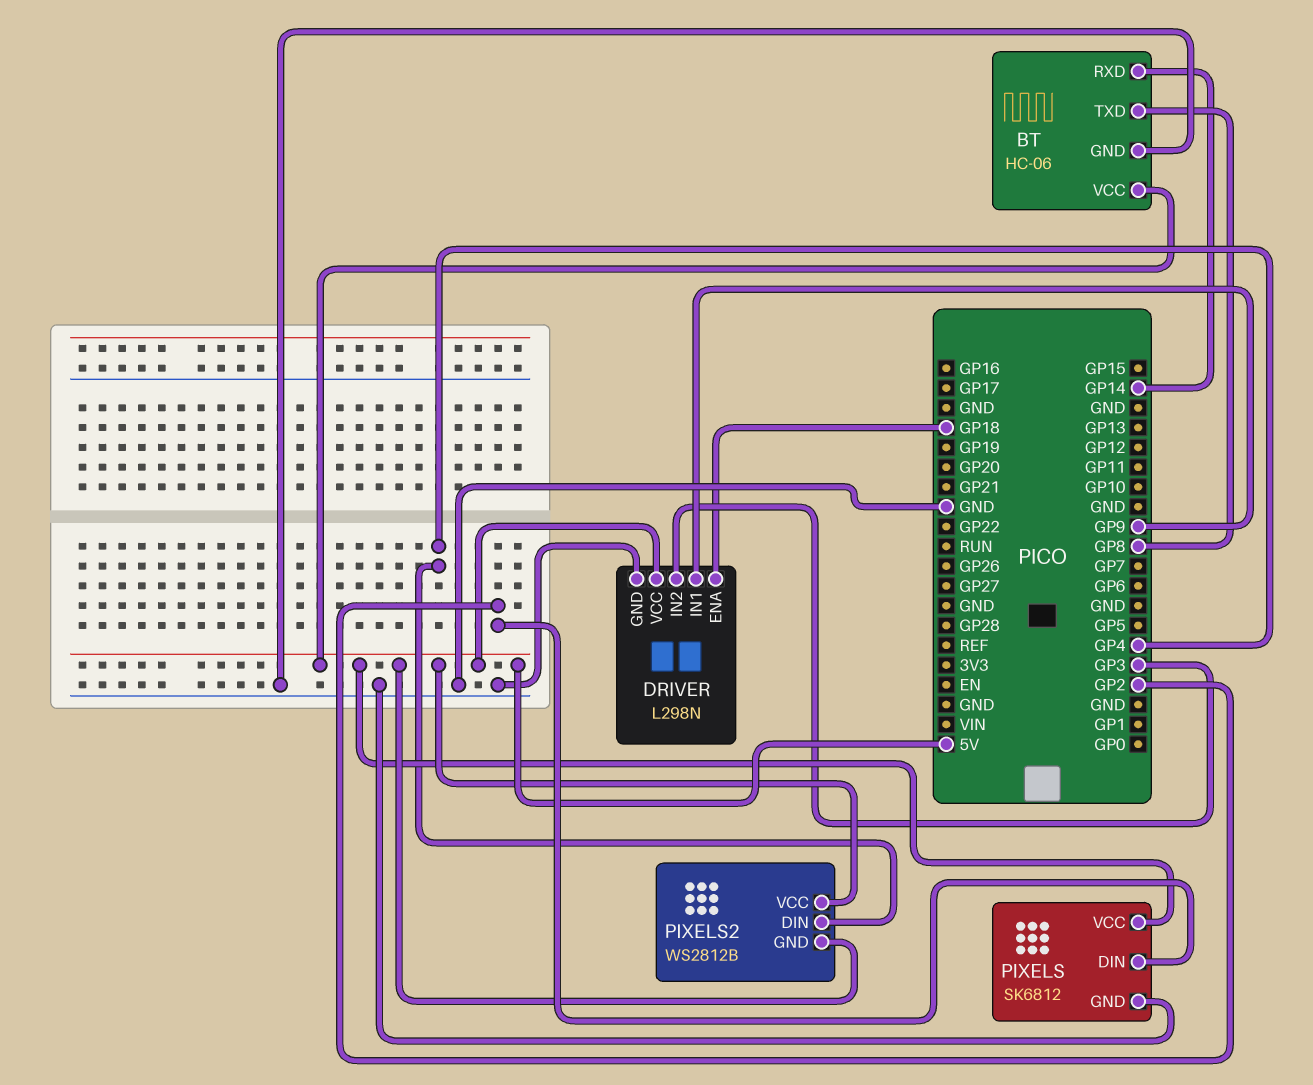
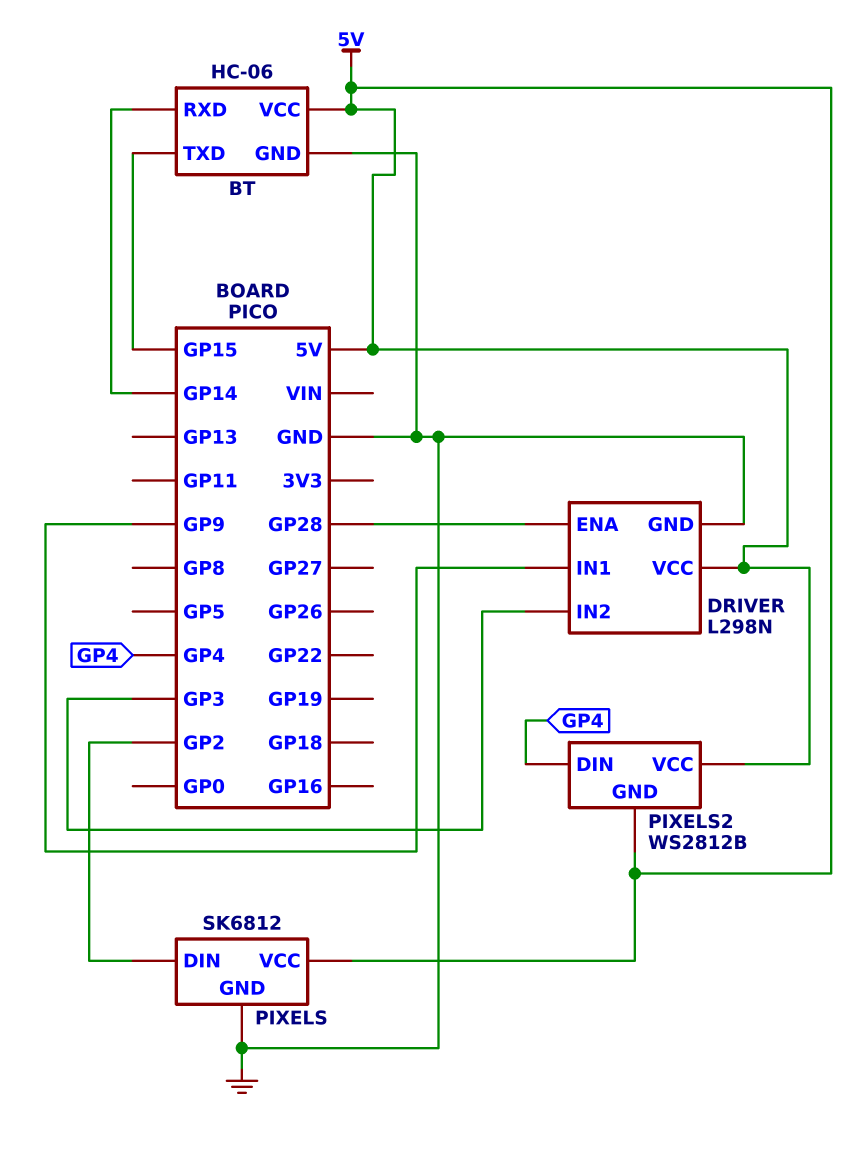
BT pin TXD: GP8 -> GP15
DRIVER pin ENA: GP18 -> GP28

